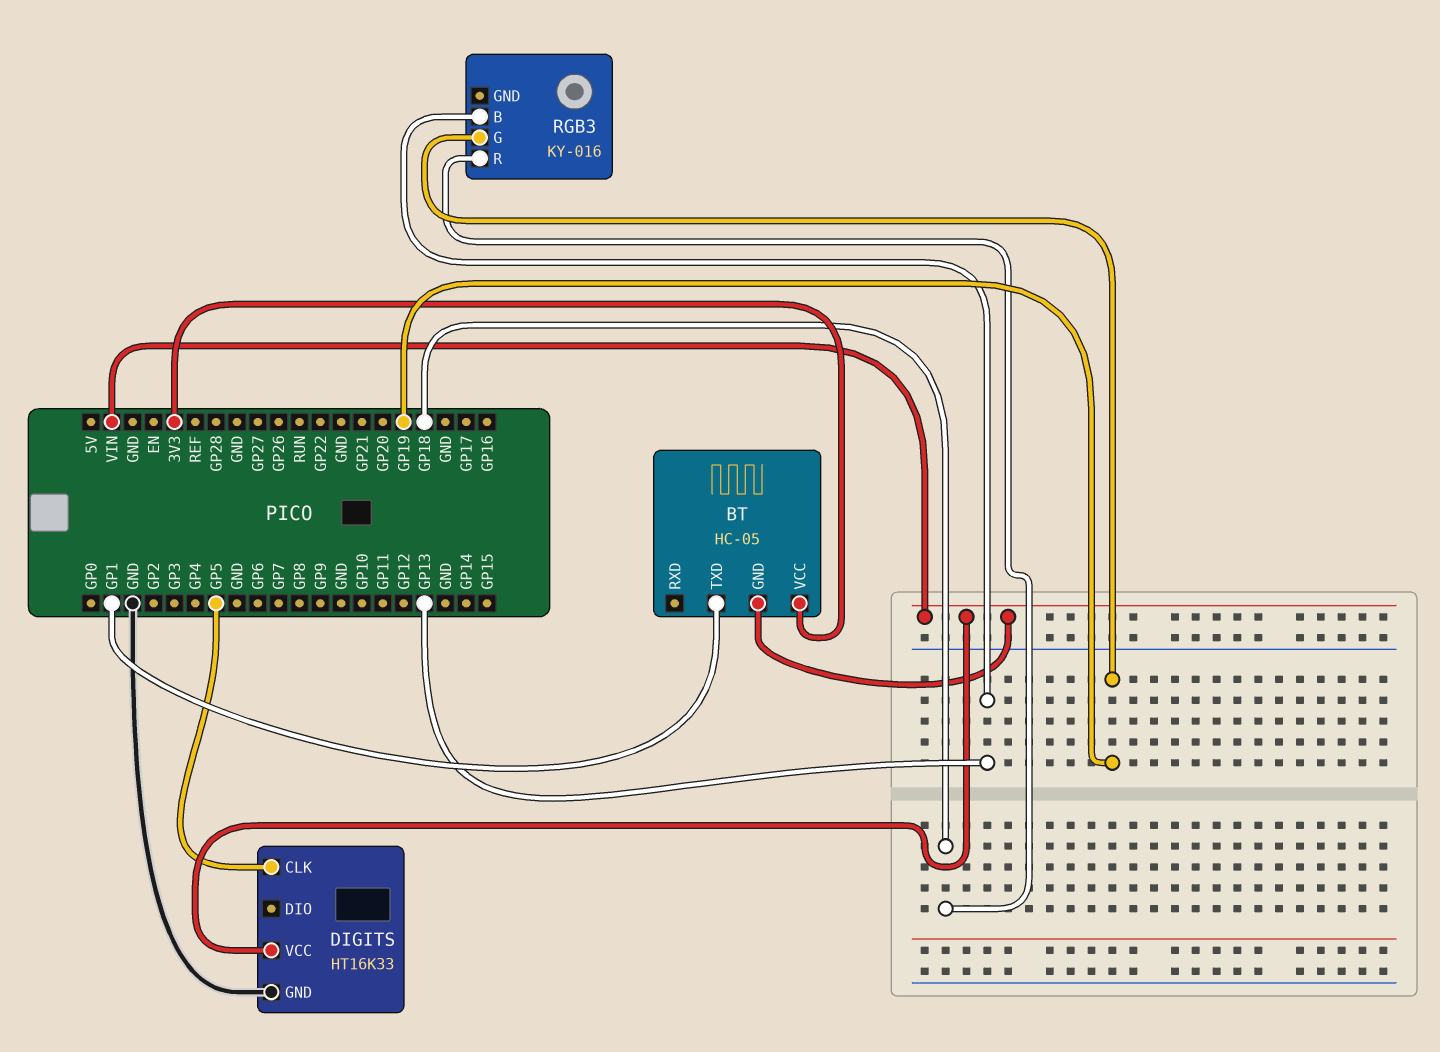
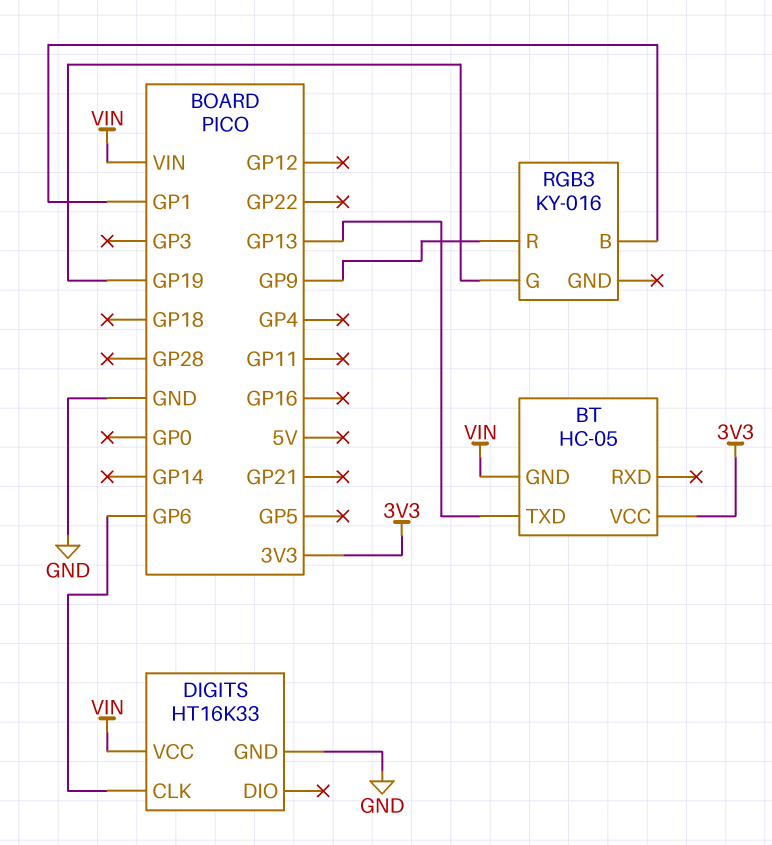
BT pin TXD: GP1 -> GP13
DIGITS pin CLK: GP5 -> GP6
RGB3 pin B: GP13 -> GP1
RGB3 pin R: GP18 -> GP9

